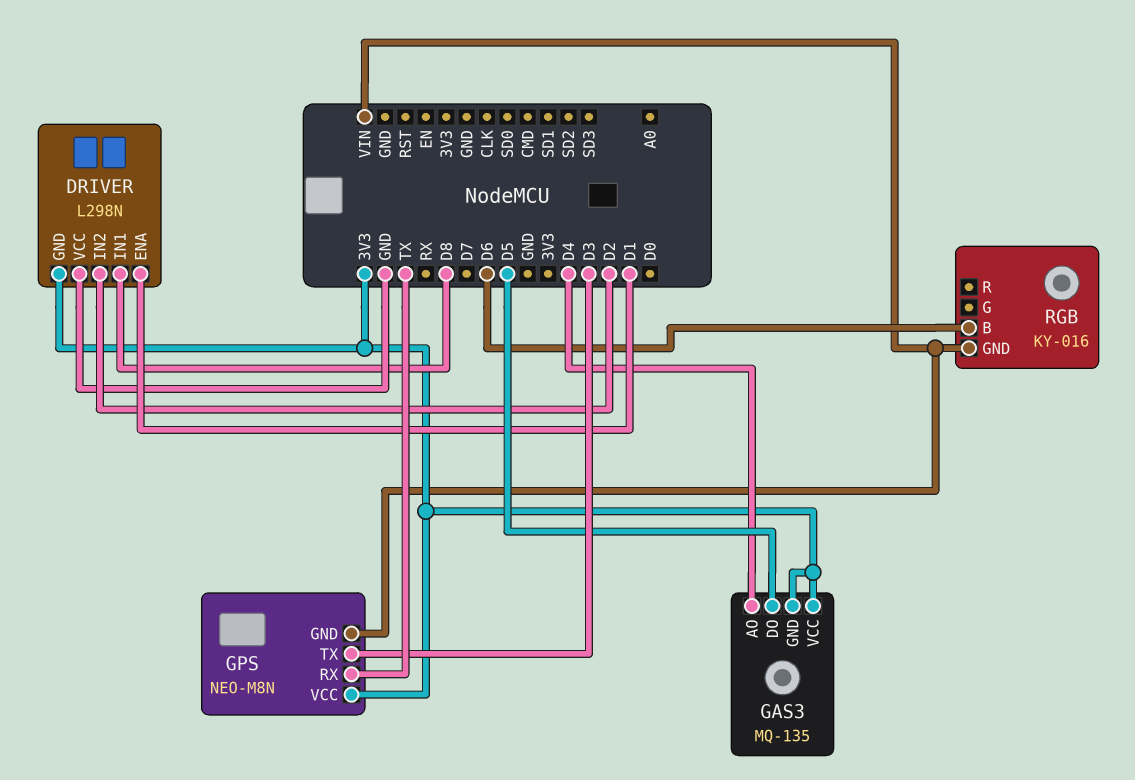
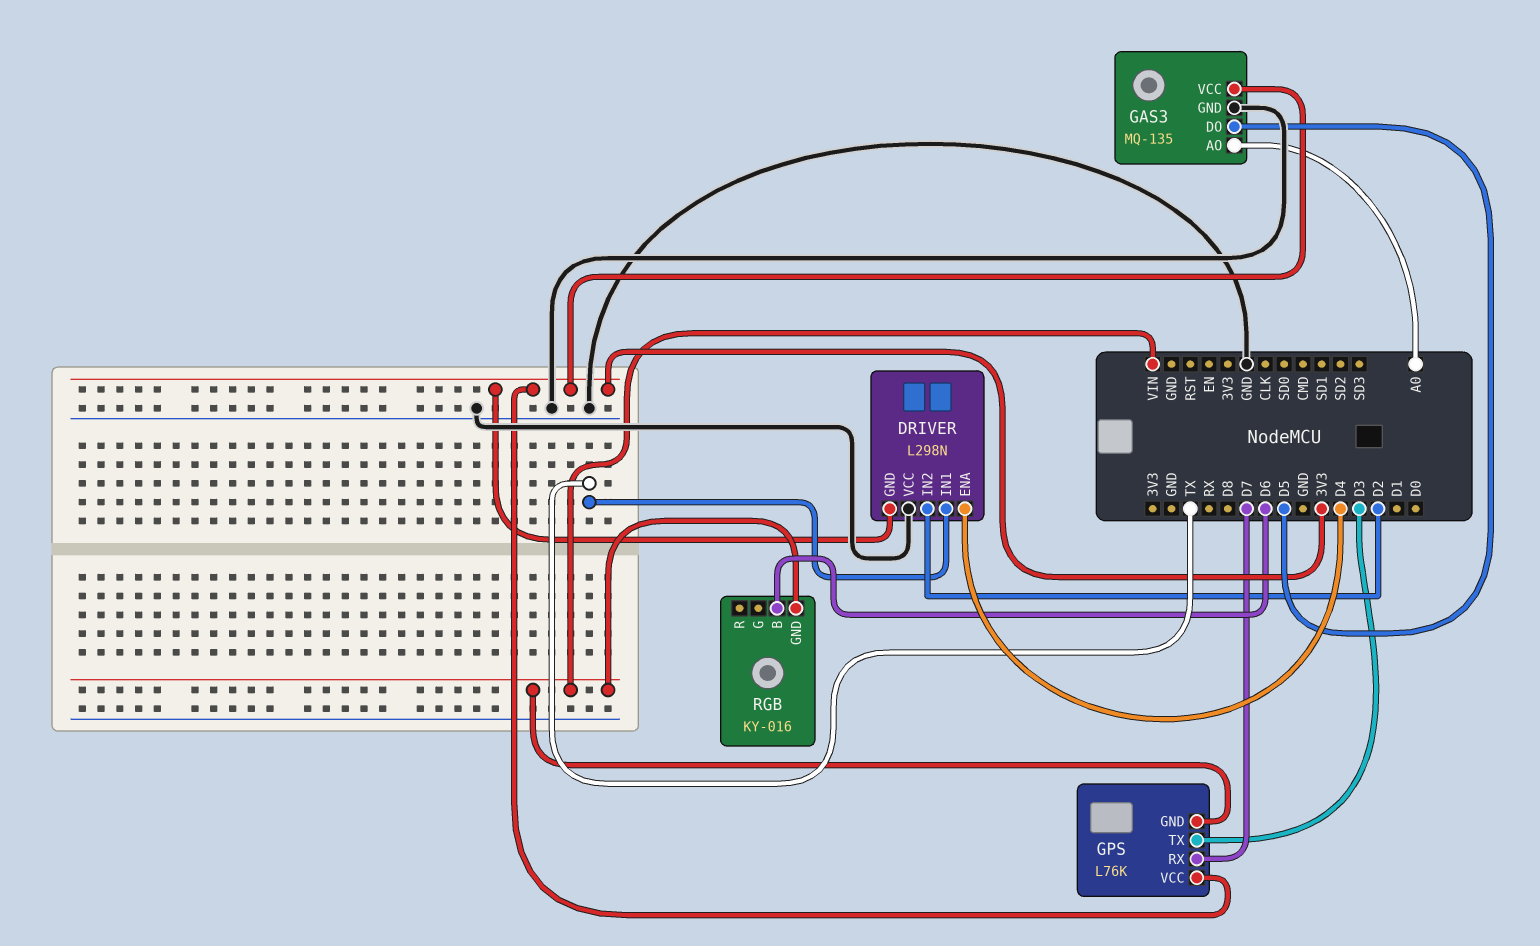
DRIVER pin ENA: D1 -> D4
DRIVER pin IN1: D8 -> TX
GAS3 pin AO: D4 -> A0
GAS3 pin GND: 3V3 -> GND
GPS: NEO-M8N -> L76K
GPS pin RX: TX -> D7

